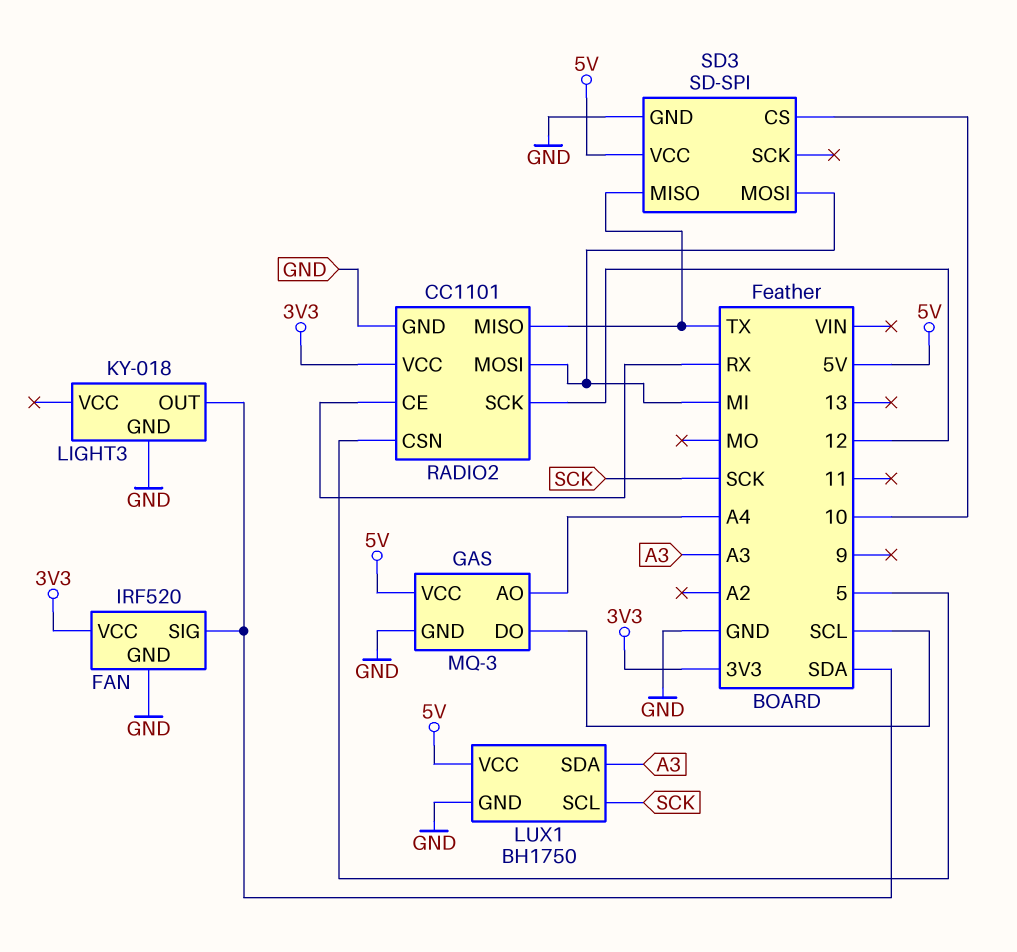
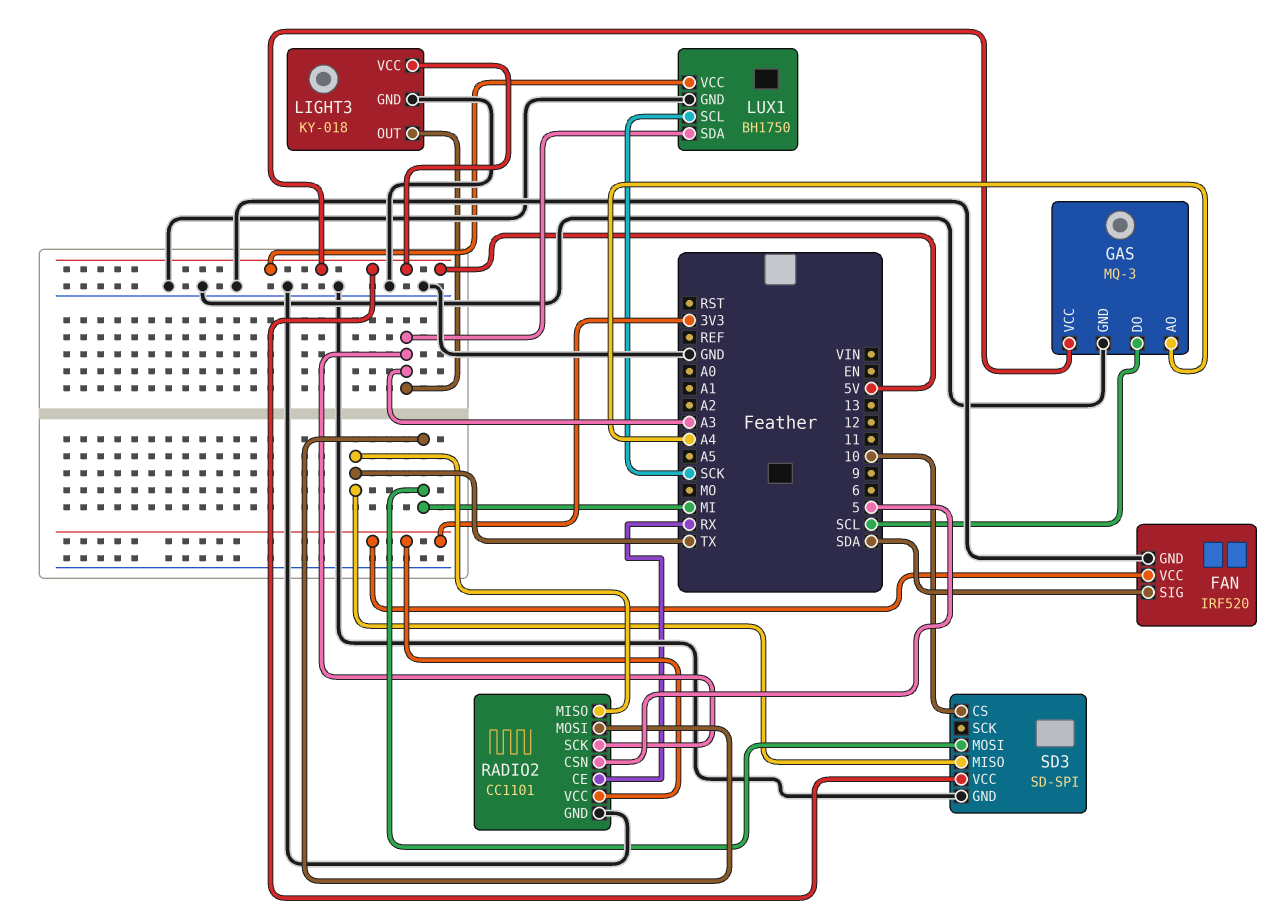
LIGHT3 pin OUT: SDA -> A3
LIGHT3 pin VCC: none -> 5V
RADIO2 pin SCK: 12 -> A3

